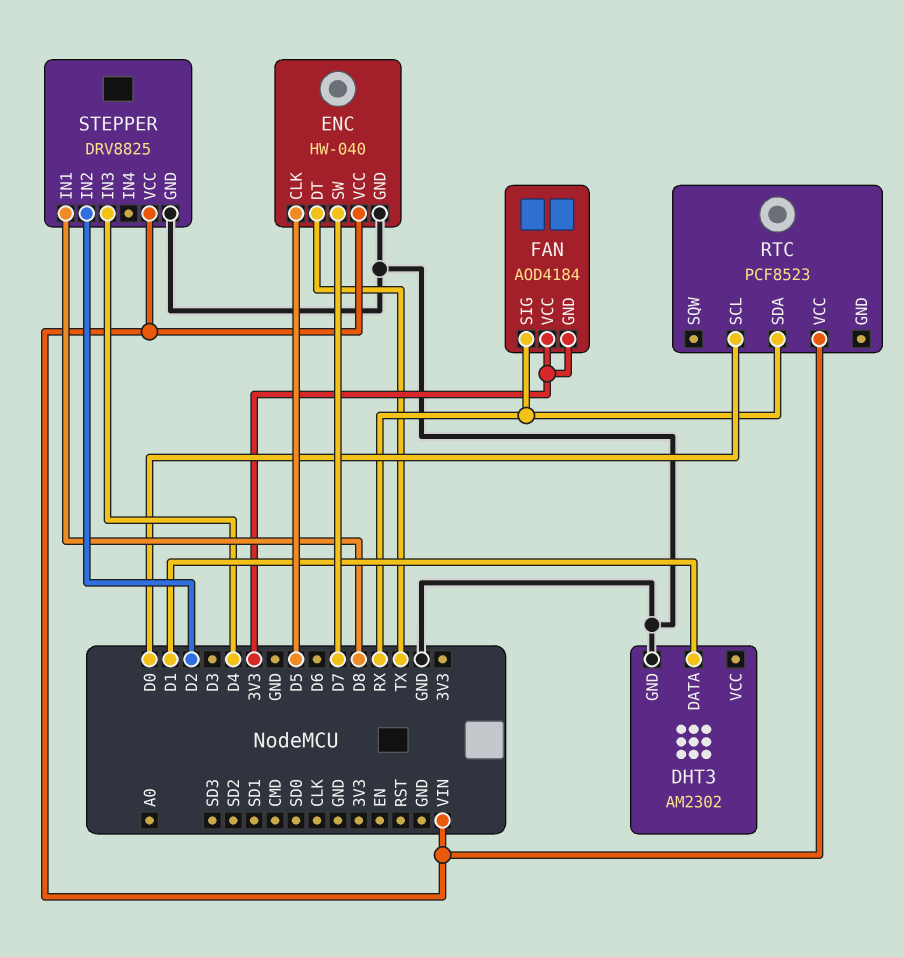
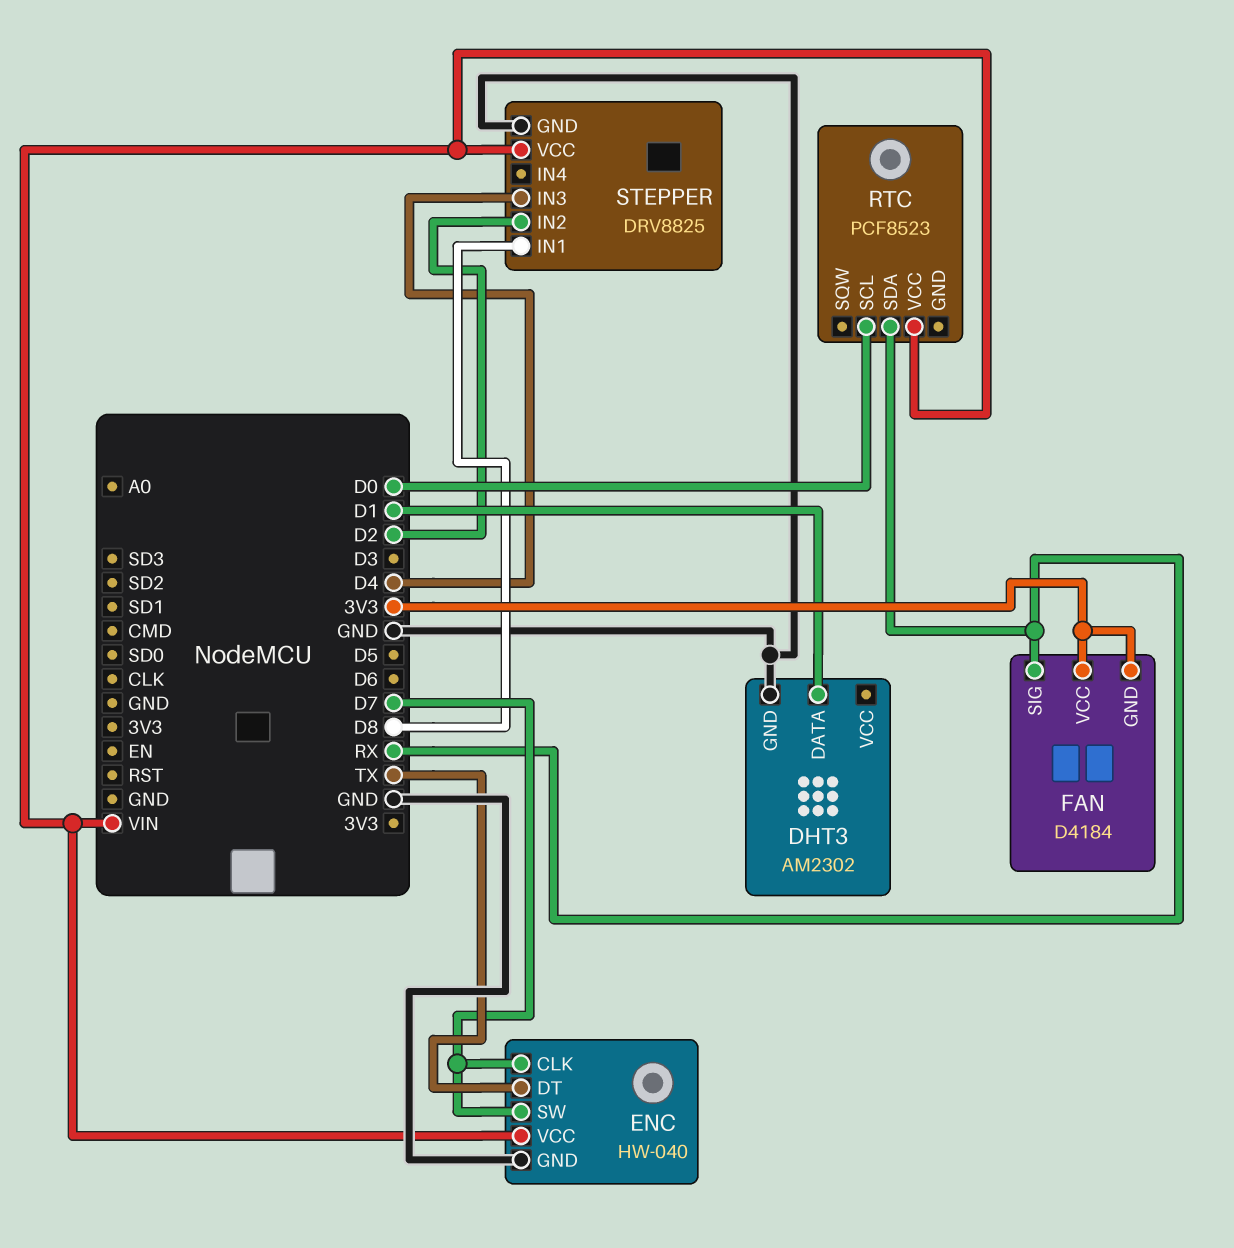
ENC pin CLK: D5 -> D7
FAN: AOD4184 -> D4184

